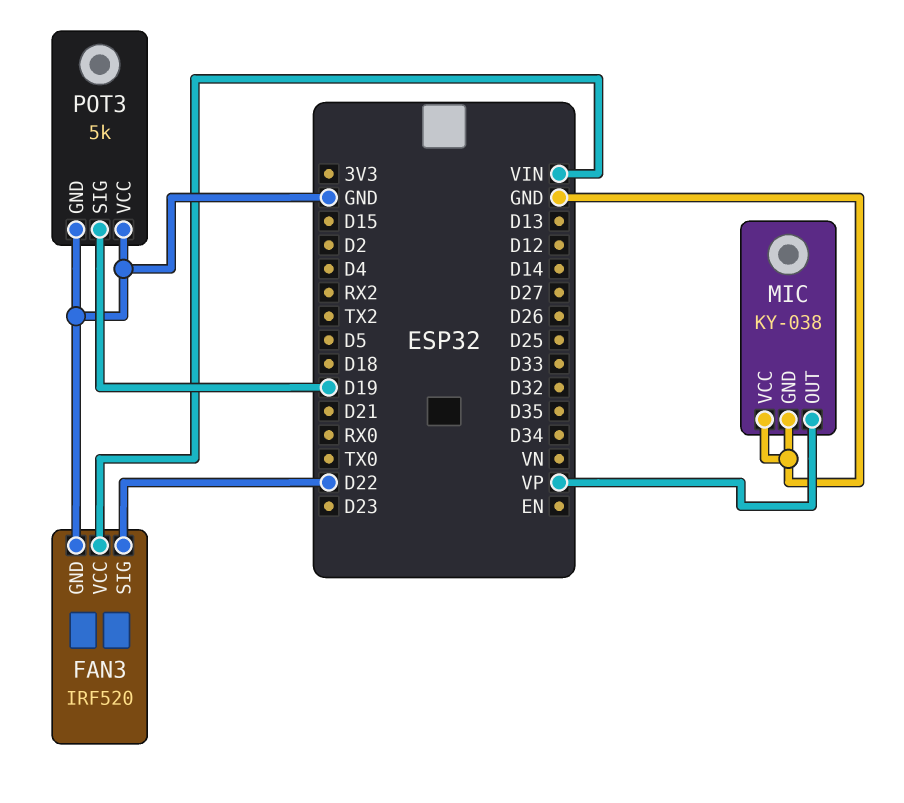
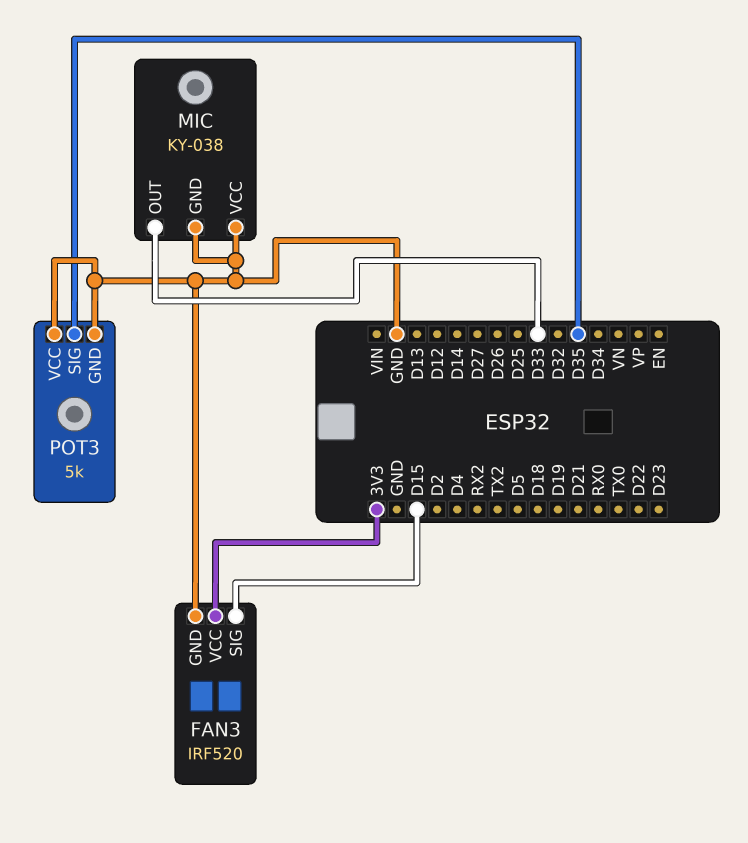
FAN3 pin SIG: D22 -> D15
FAN3 pin VCC: VIN -> 3V3
MIC pin OUT: VP -> D33
POT3 pin SIG: D19 -> D35

